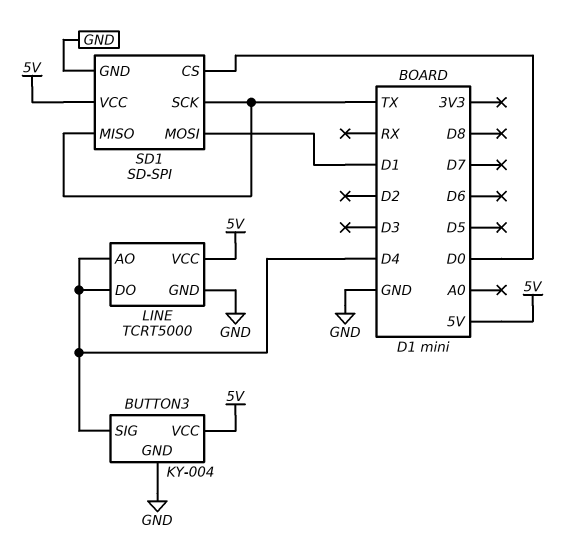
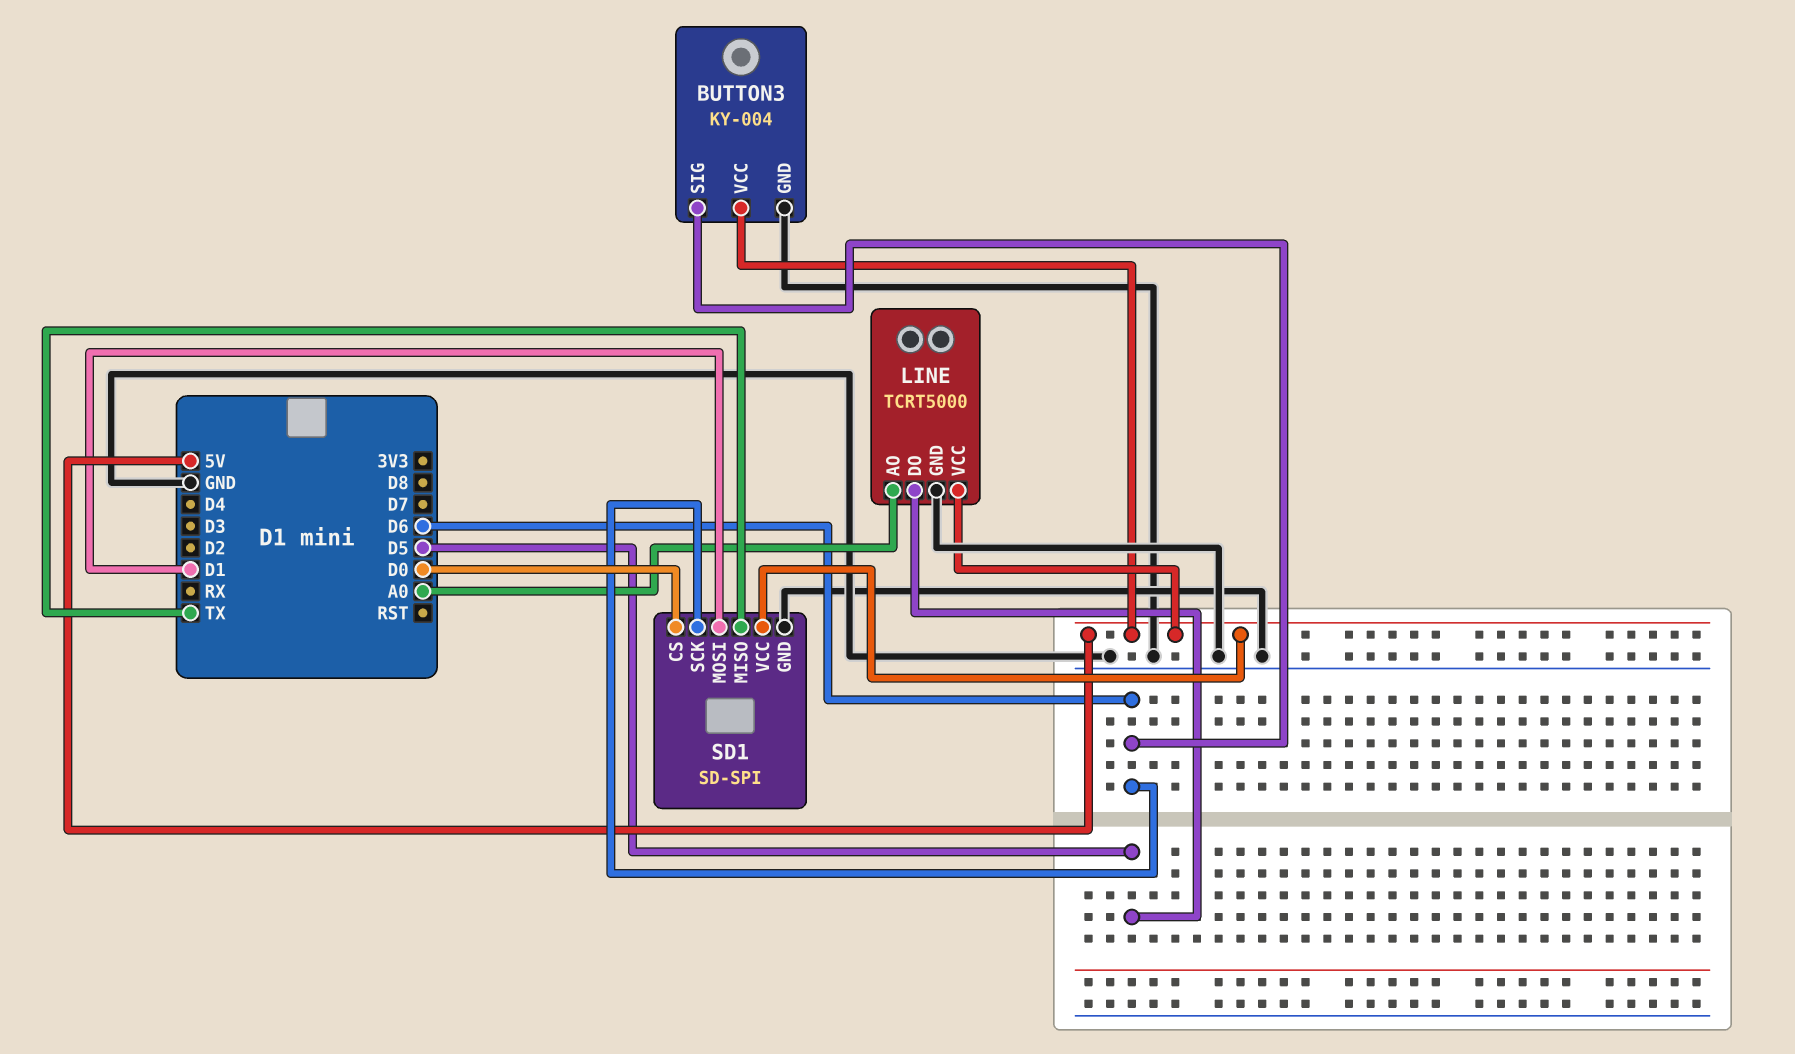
BUTTON3 pin SIG: D4 -> D6
LINE pin AO: D4 -> A0
LINE pin DO: D4 -> D5
SD1 pin SCK: TX -> D6

